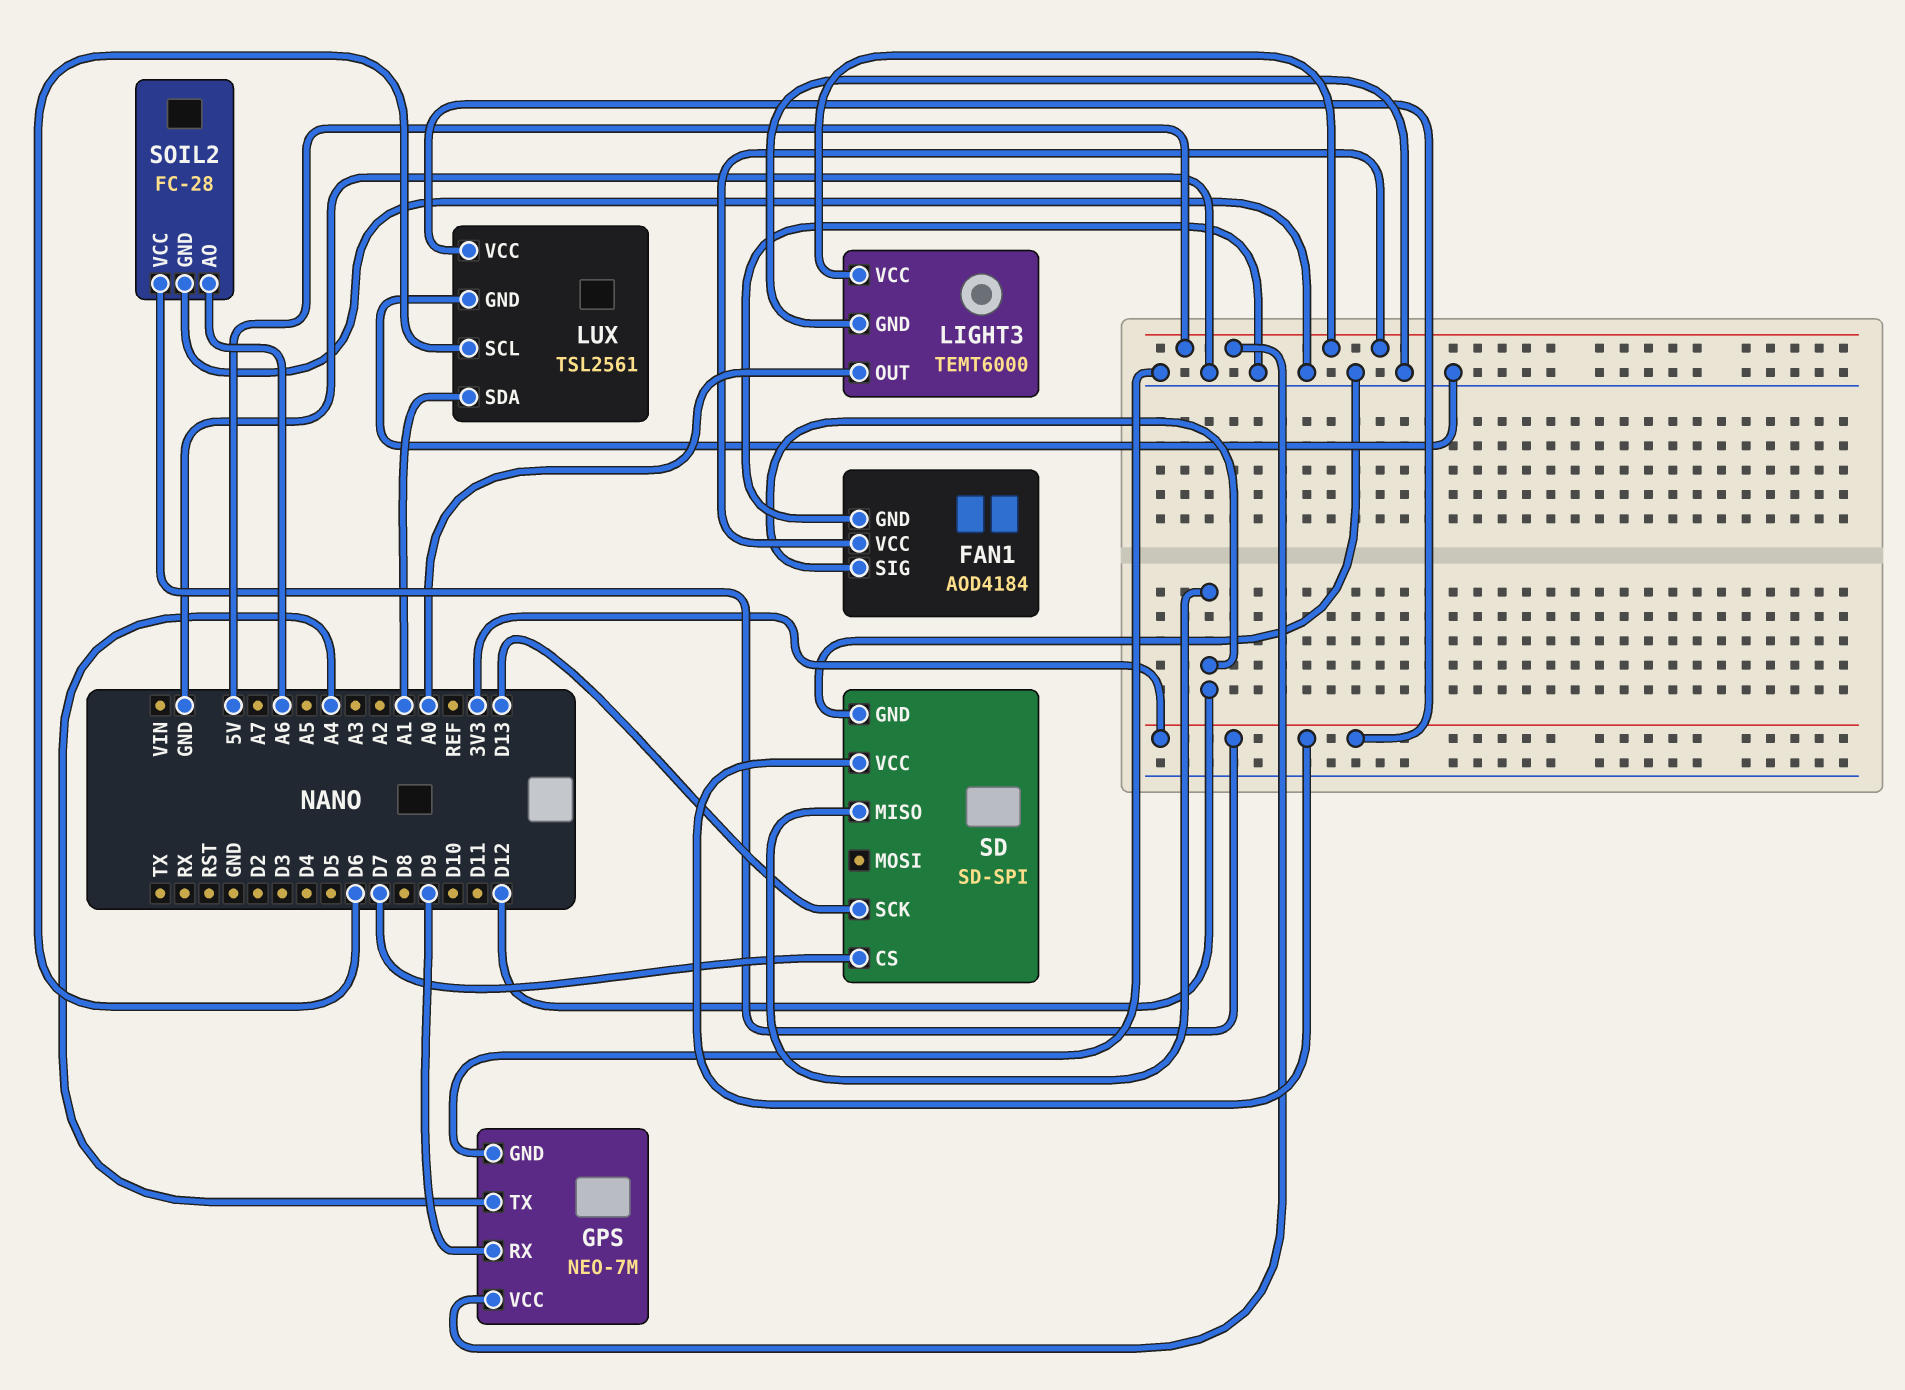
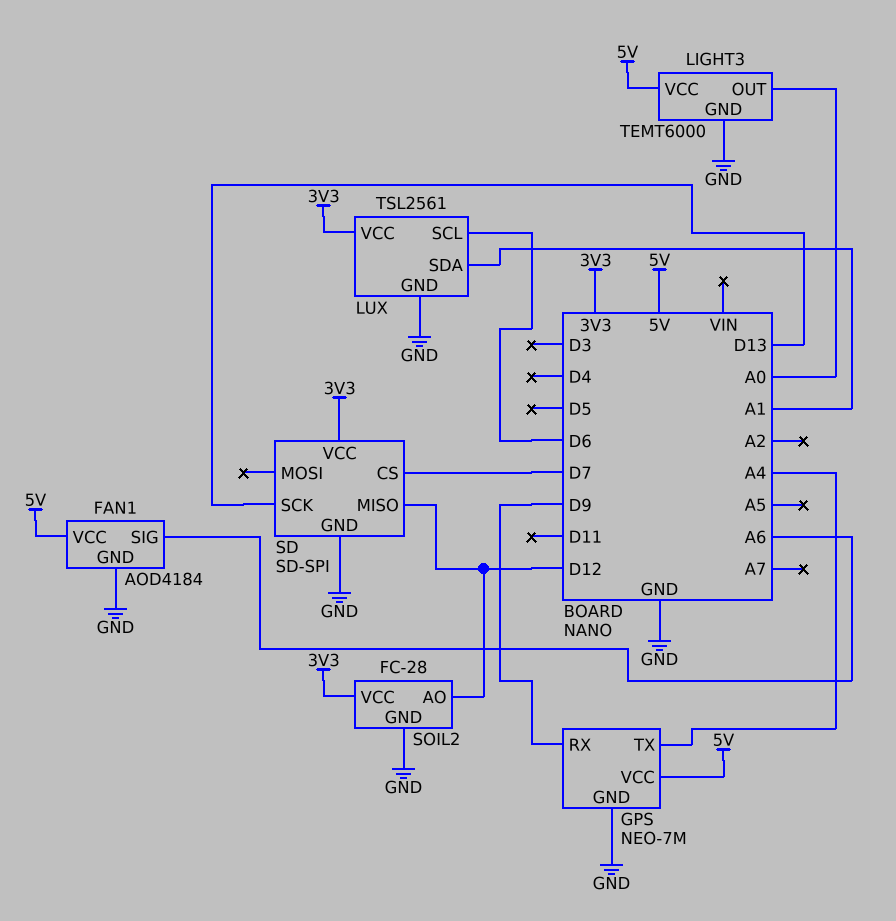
FAN1 pin SIG: D12 -> A6
SOIL2 pin AO: A6 -> D12

